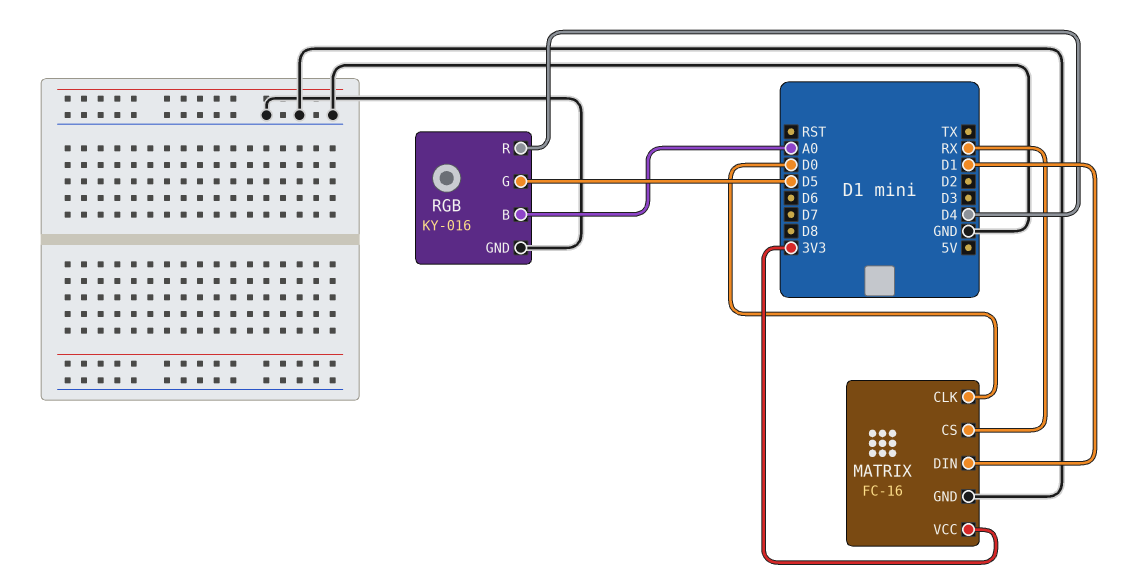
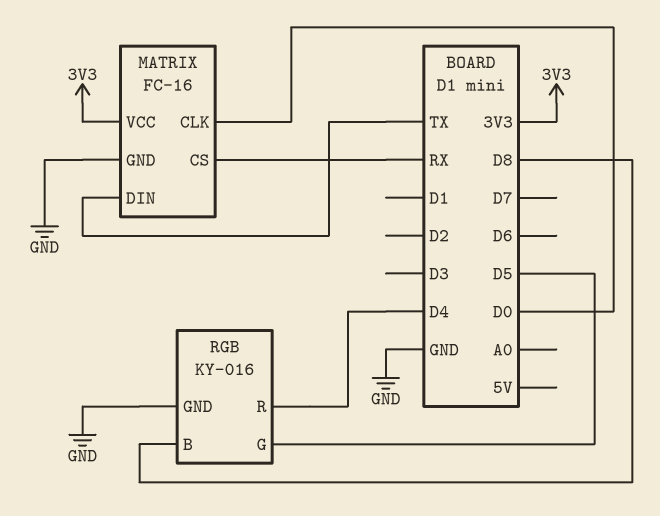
MATRIX pin DIN: D1 -> TX
RGB pin B: A0 -> D8

